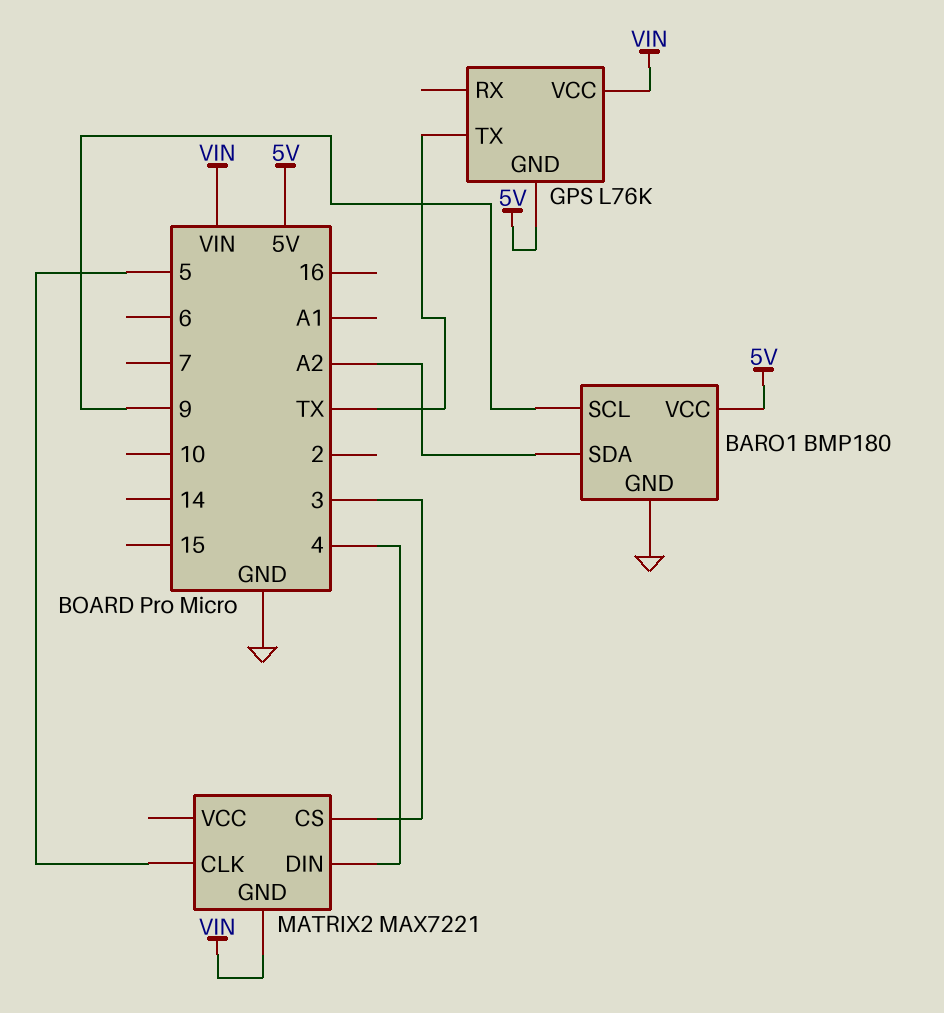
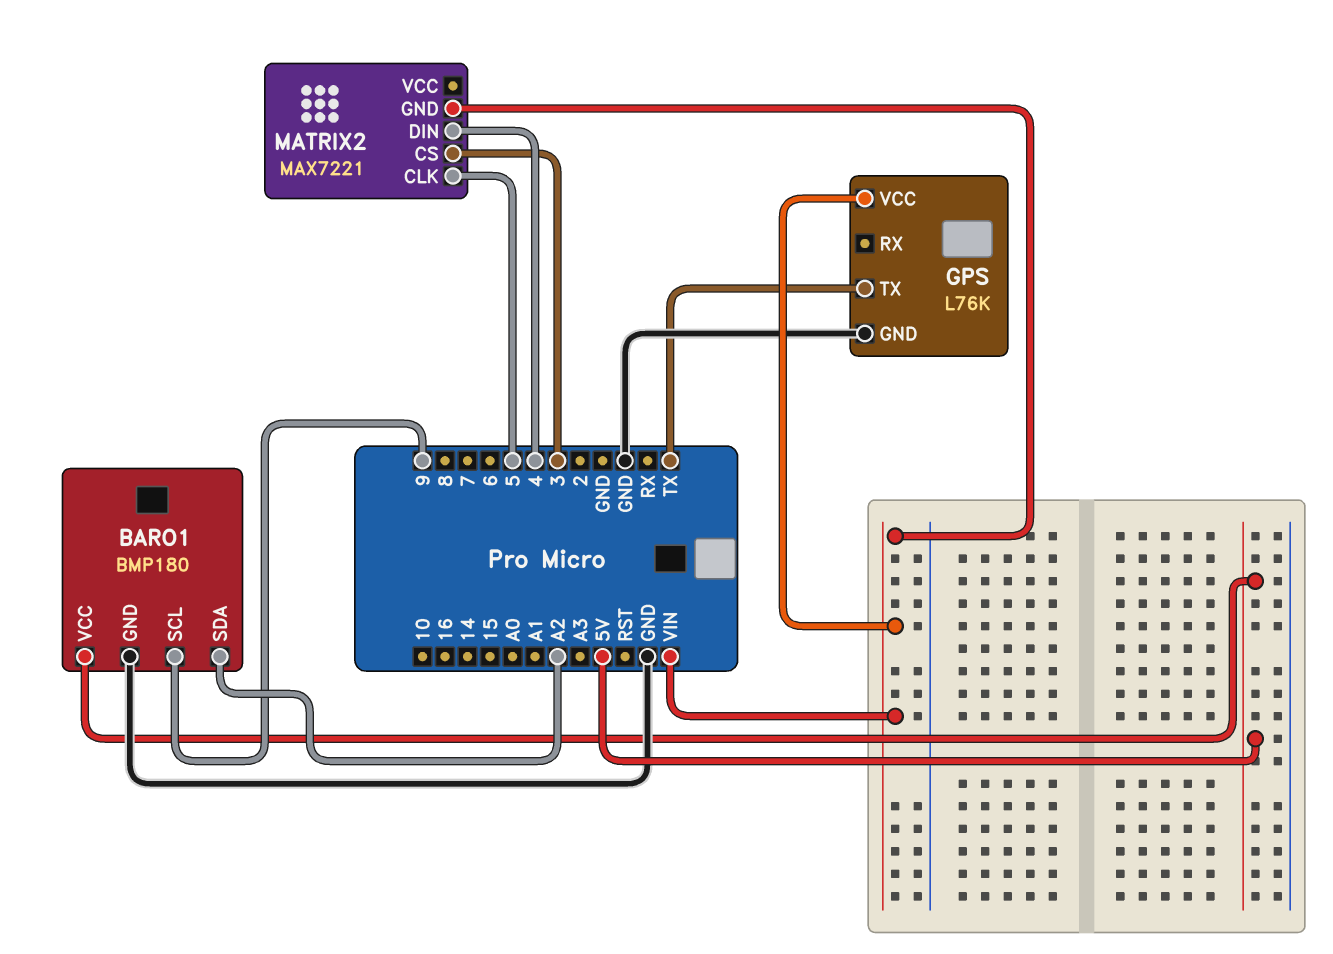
GPS pin GND: 5V -> GND

